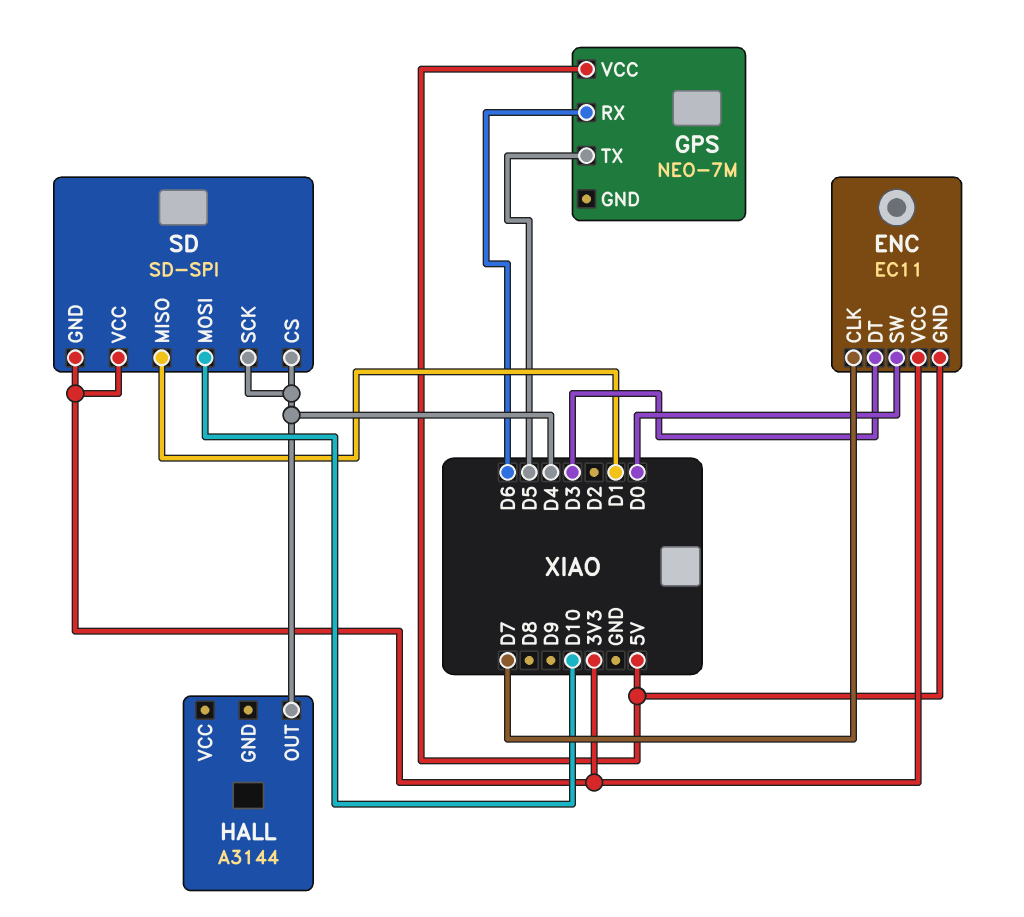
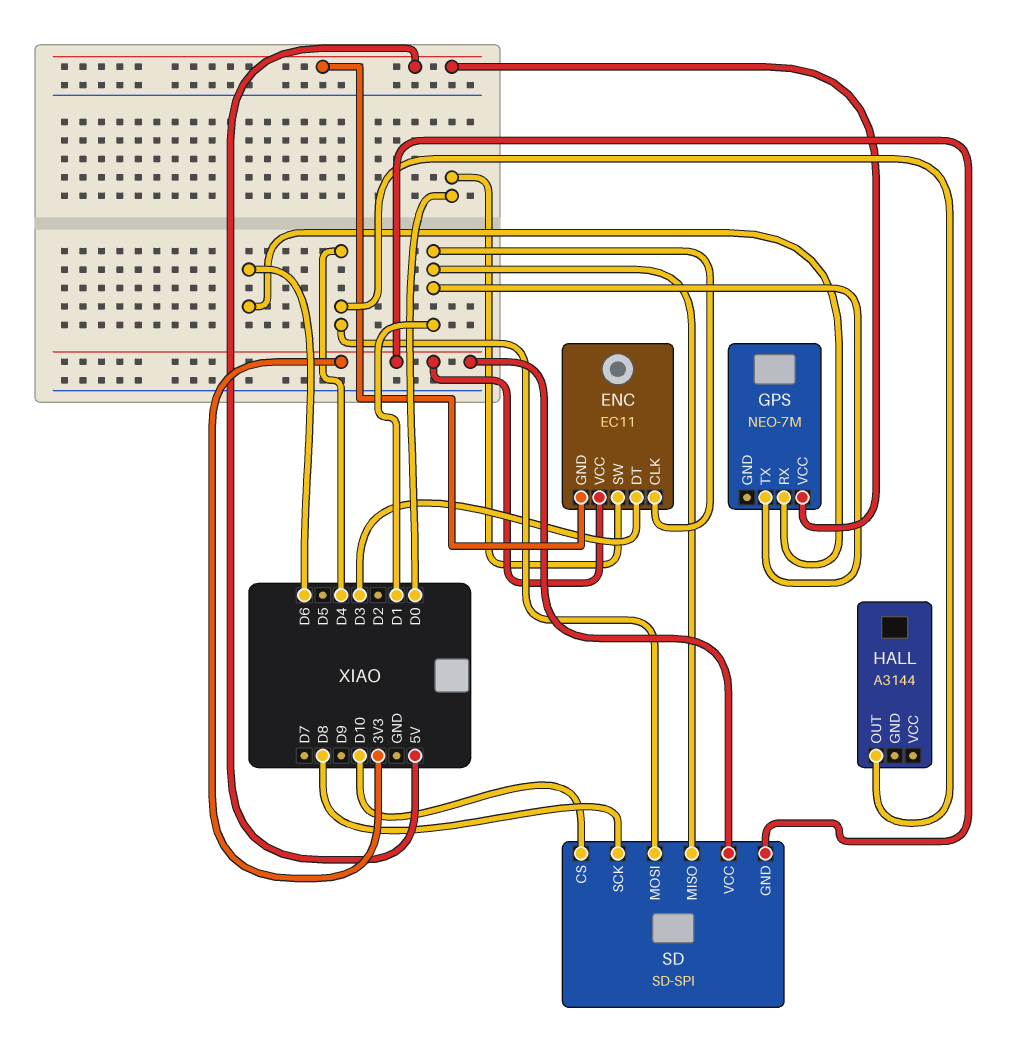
ENC pin CLK: D7 -> D1
GPS pin TX: D5 -> D1
SD pin CS: D4 -> D10
SD pin MOSI: D10 -> D4
SD pin SCK: D4 -> D8

